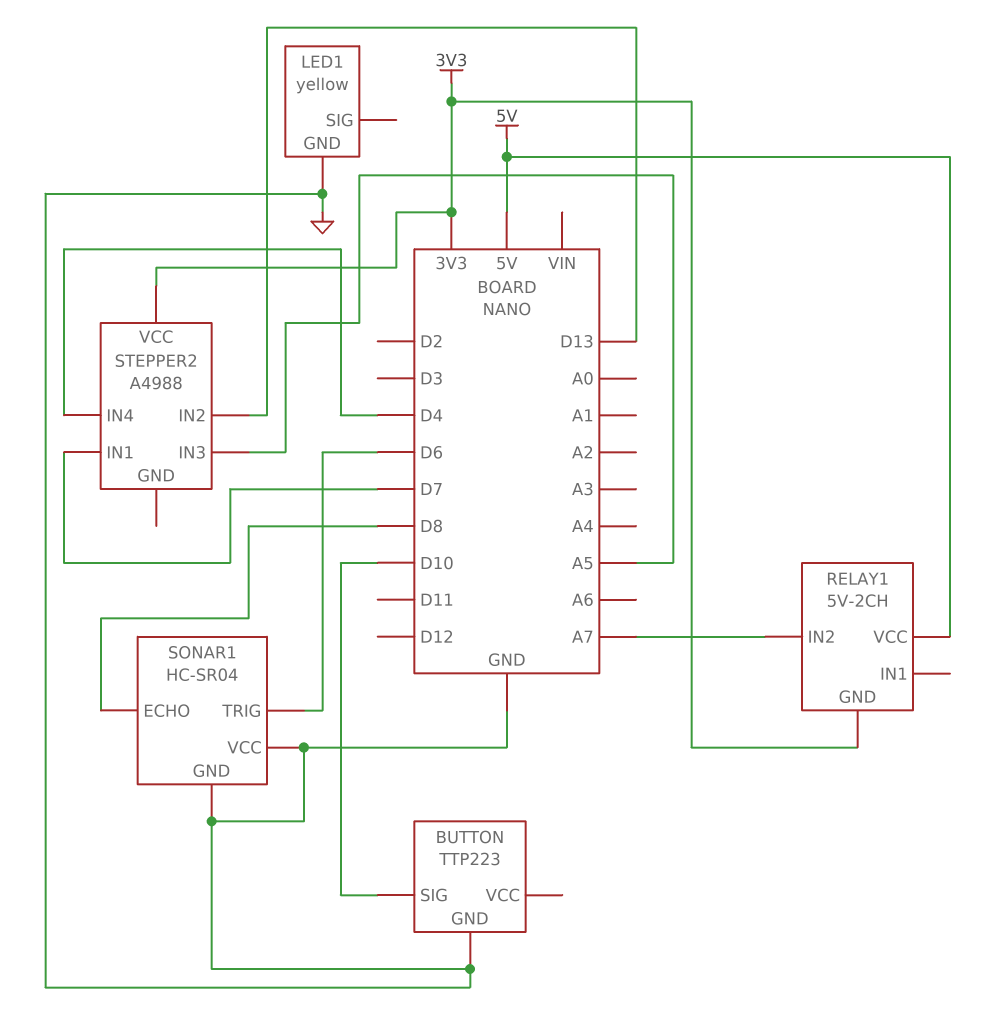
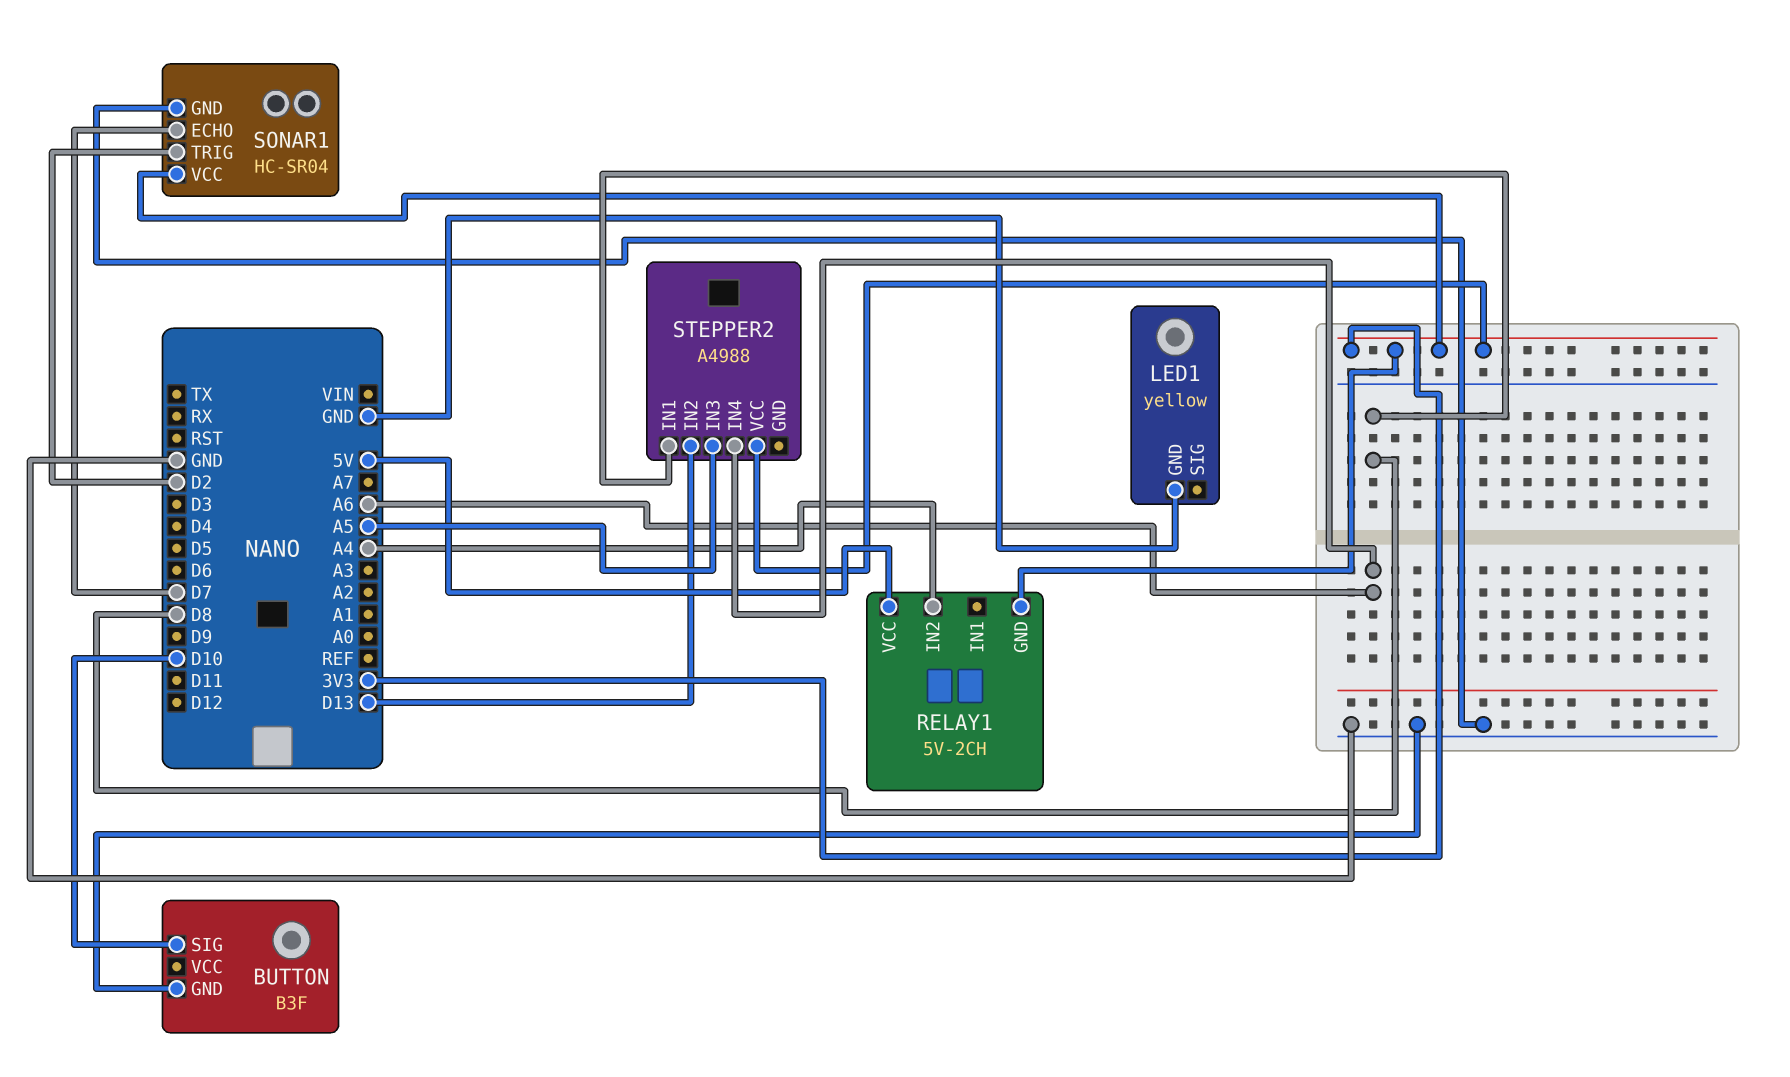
BUTTON: TTP223 -> B3F
RELAY1 pin IN2: A7 -> A4
SONAR1 pin ECHO: D8 -> D7
SONAR1 pin TRIG: D6 -> D2
SONAR1 pin VCC: GND -> 3V3
STEPPER2 pin IN1: D7 -> D8
STEPPER2 pin IN4: D4 -> A6

